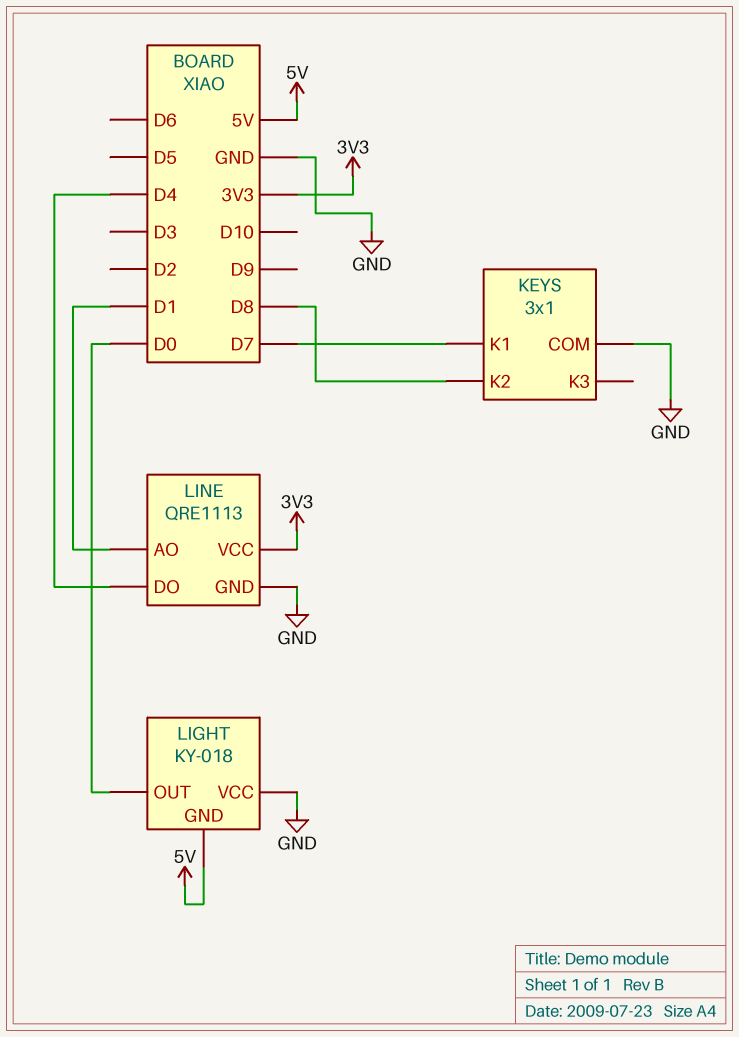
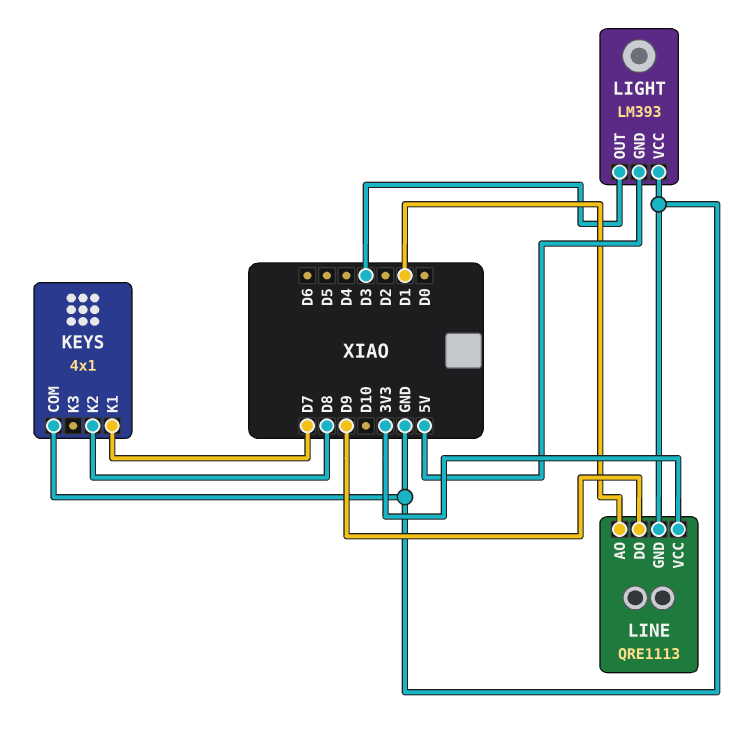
KEYS: 3x1 -> 4x1
LIGHT: KY-018 -> LM393
LIGHT pin OUT: D0 -> D3
LINE pin DO: D4 -> D9

